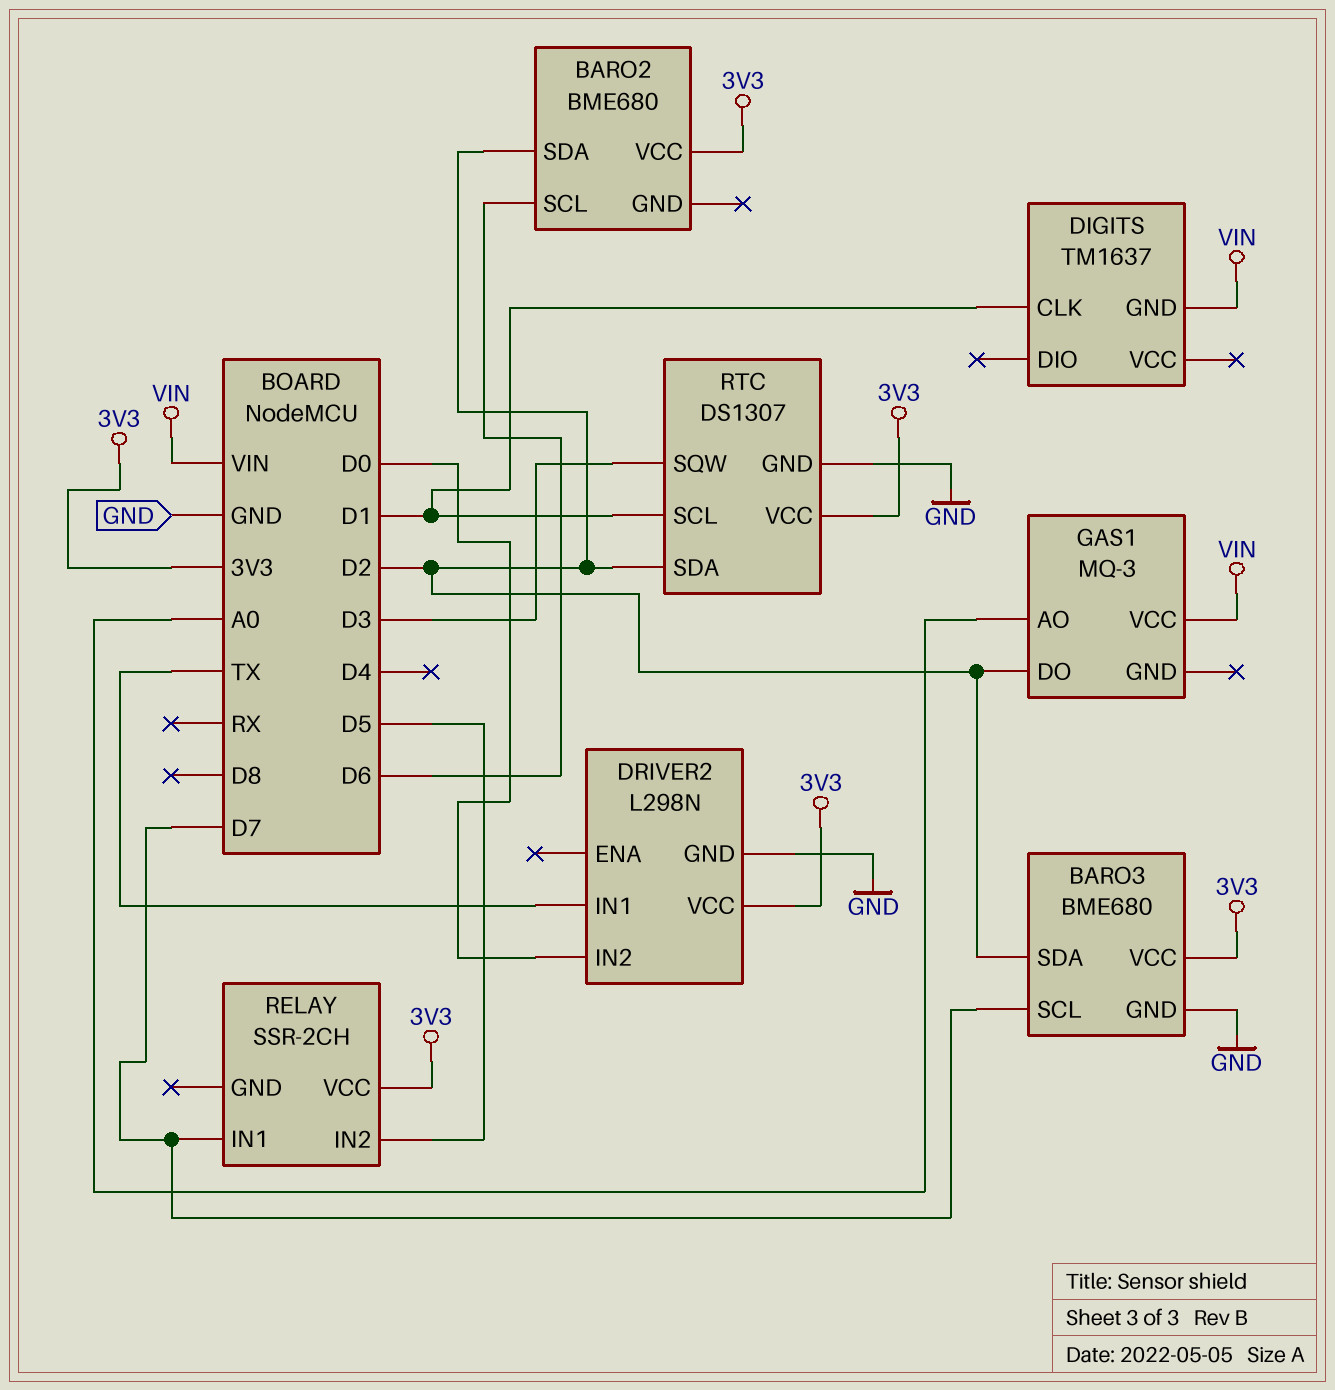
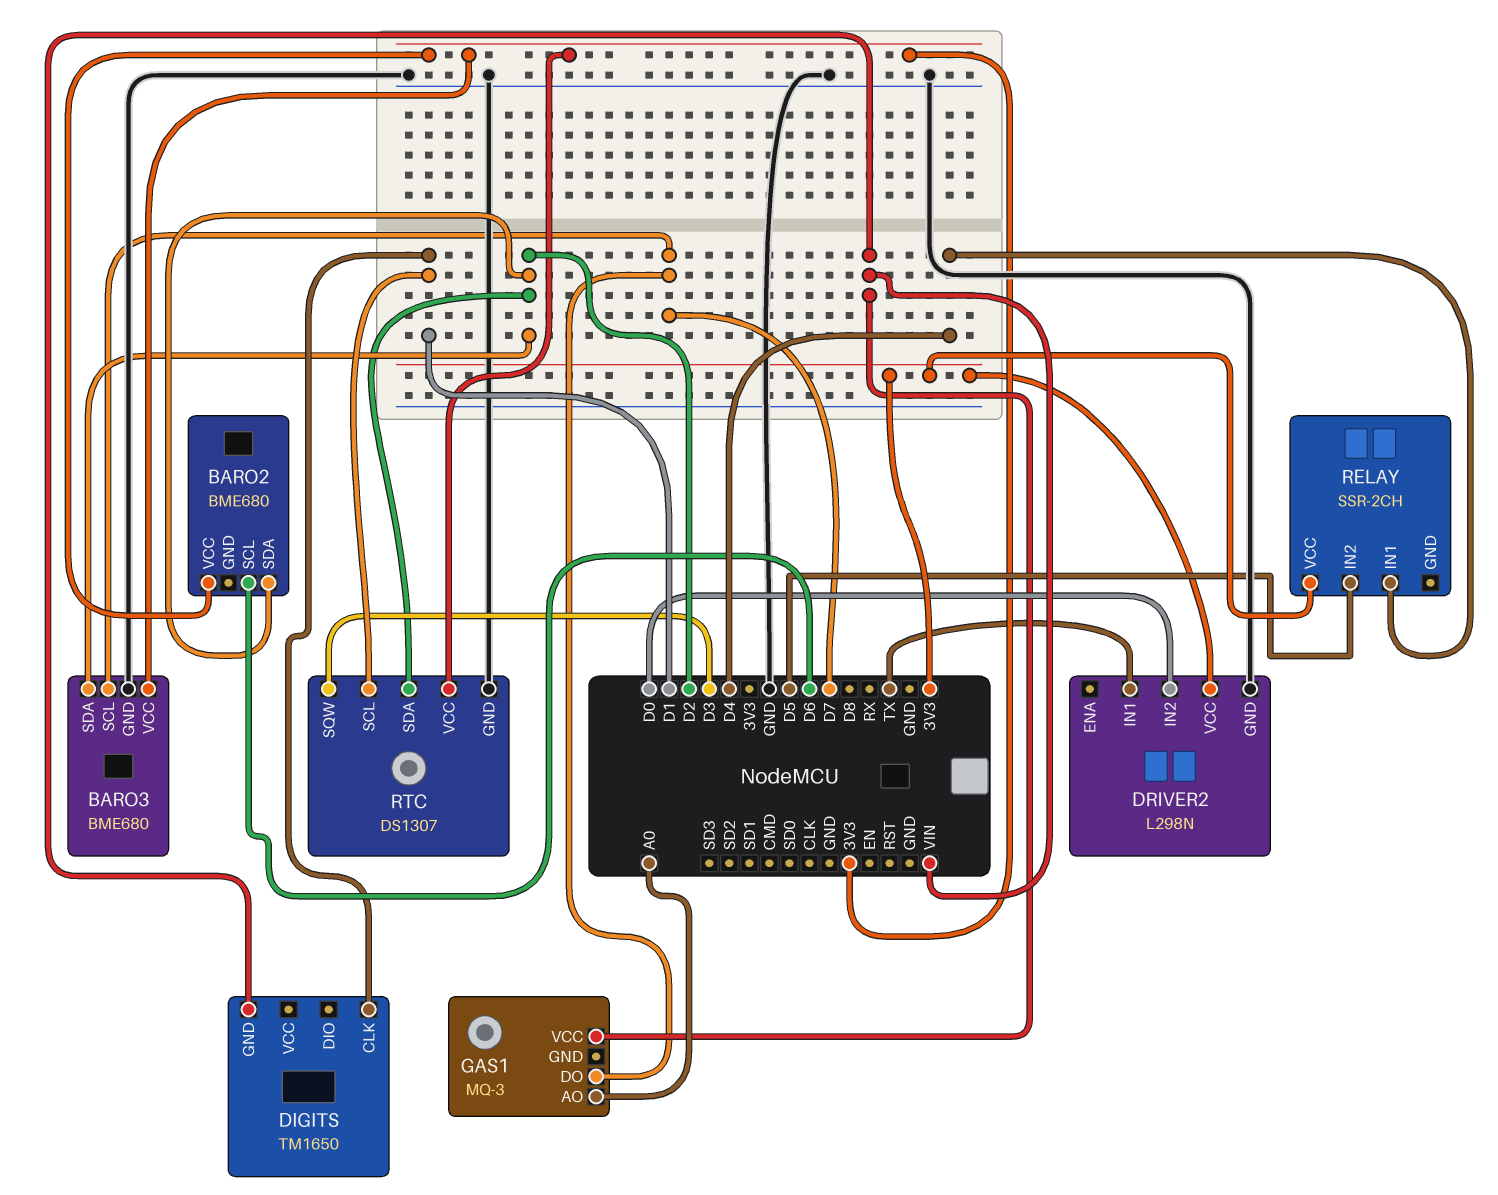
DIGITS: TM1637 -> TM1650
GAS1 pin DO: D2 -> D7
RELAY pin IN1: D7 -> D4

